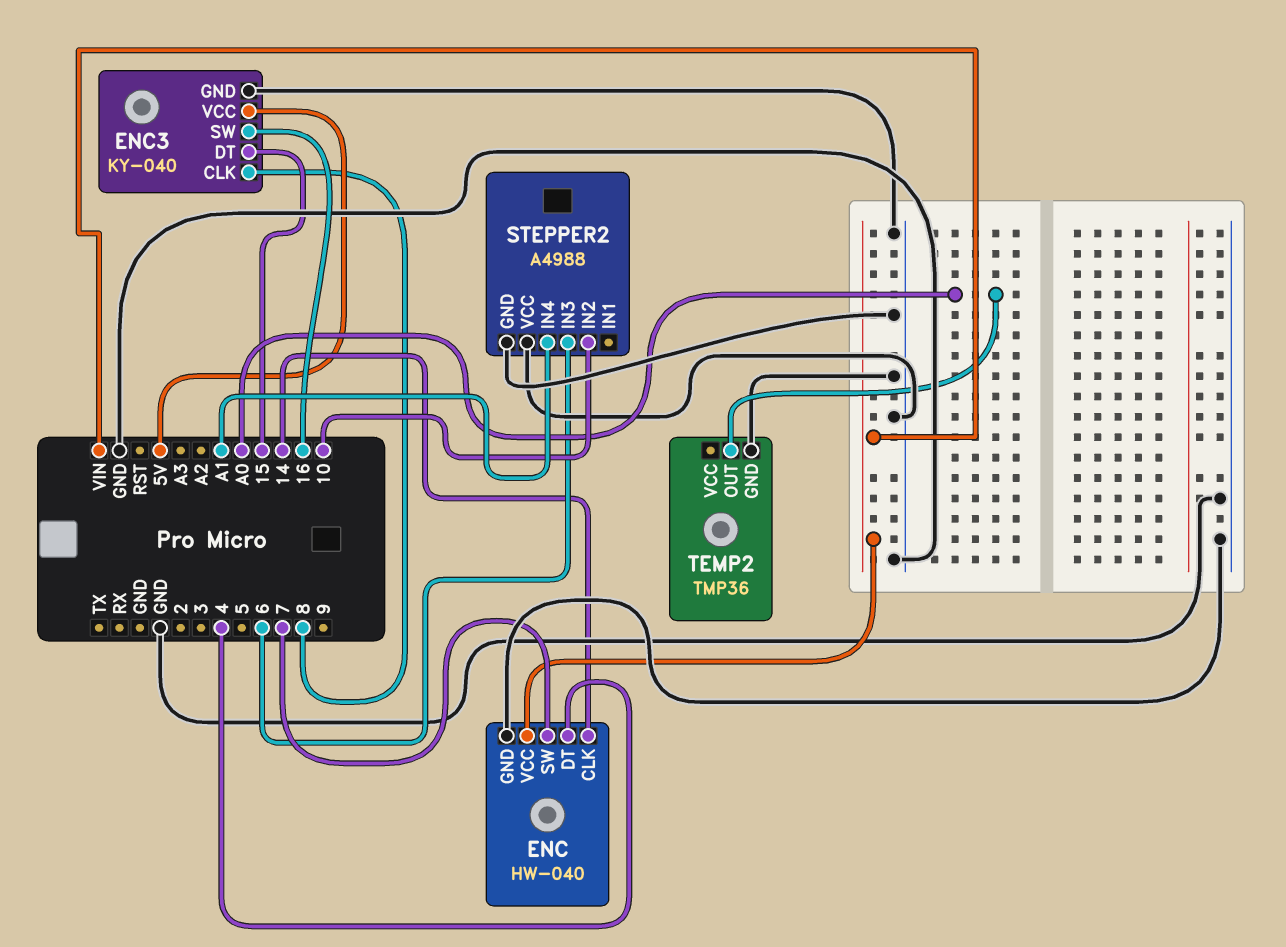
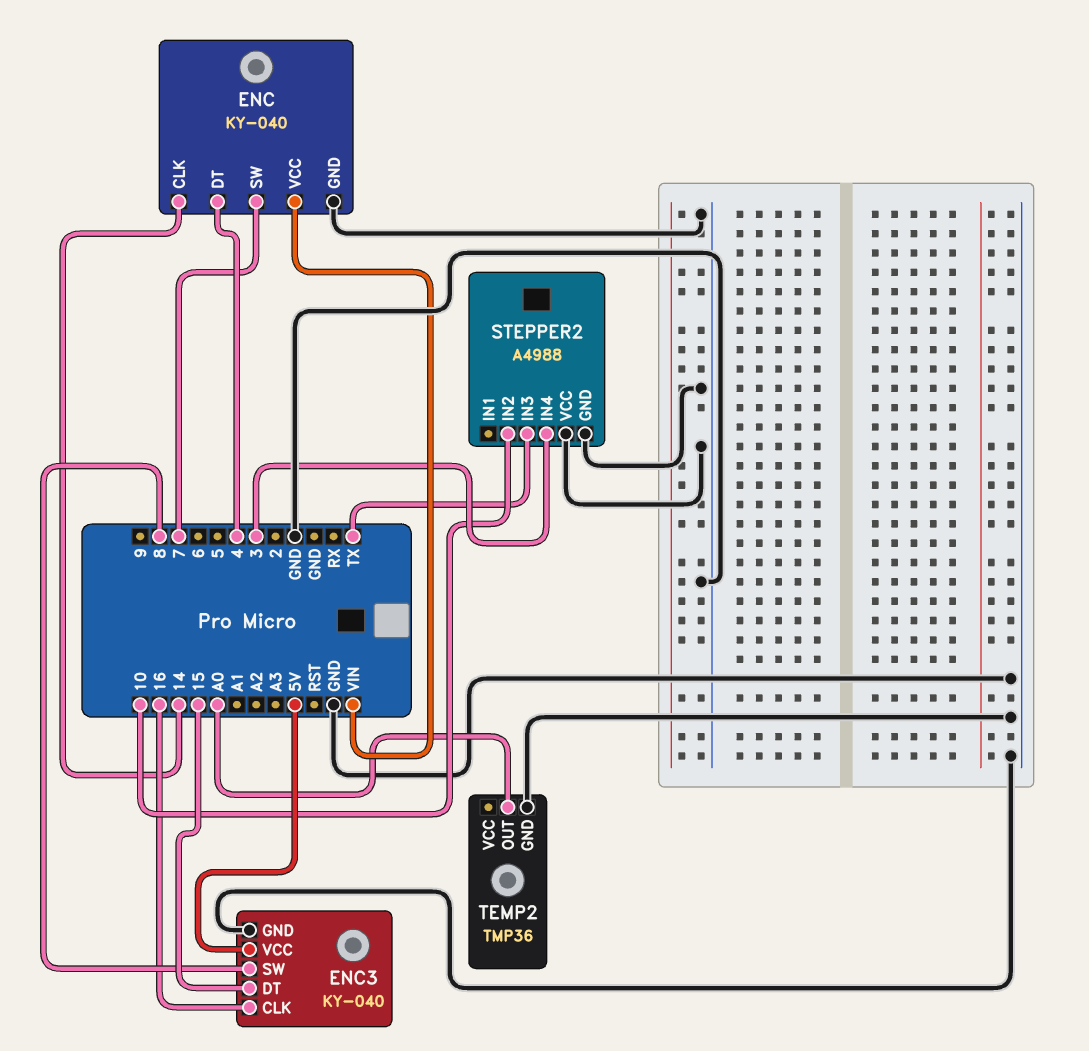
ENC: HW-040 -> KY-040
ENC3 pin CLK: 8 -> 16
ENC3 pin SW: 16 -> 8
STEPPER2 pin IN3: 6 -> TX
STEPPER2 pin IN4: A1 -> 3

